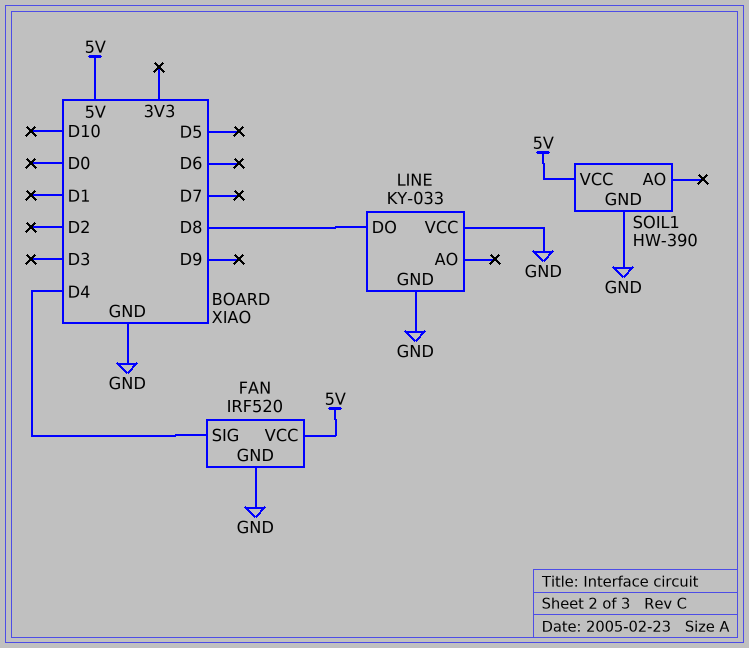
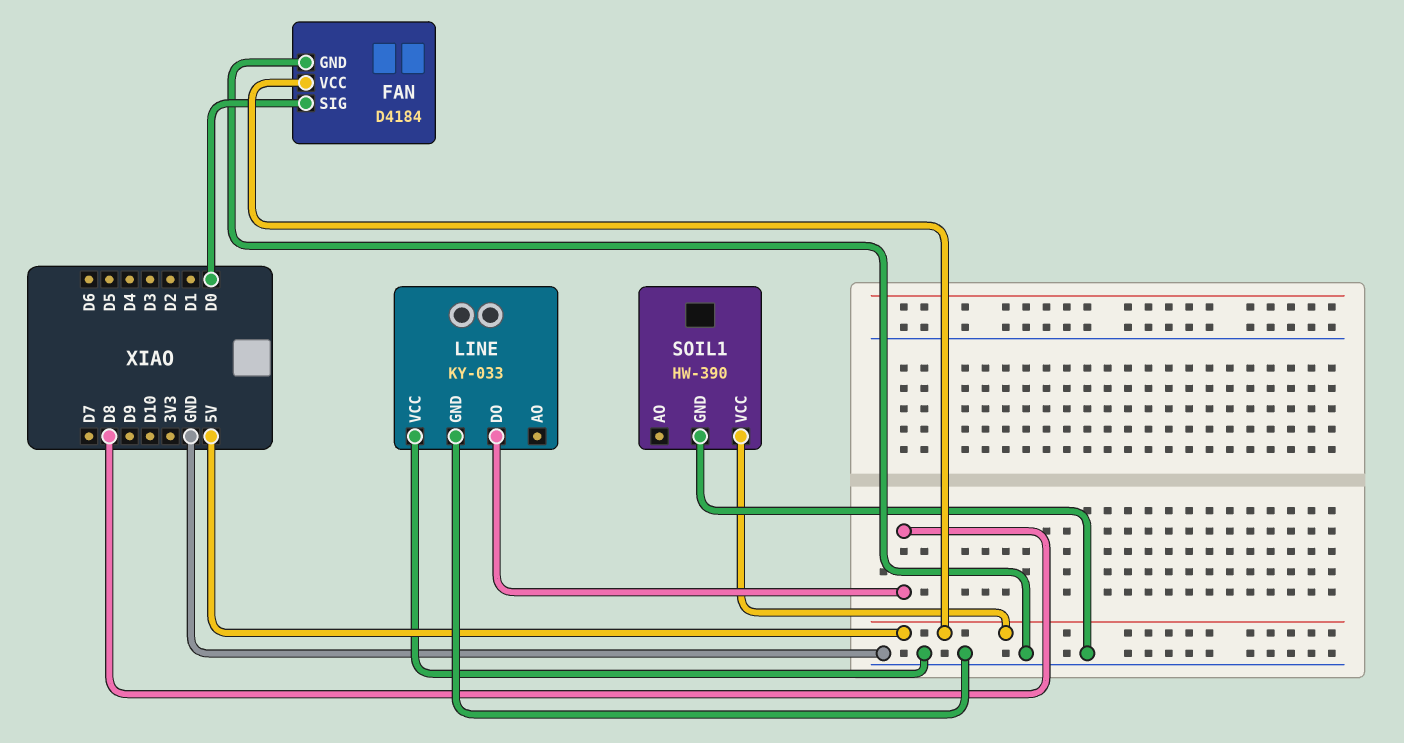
FAN: IRF520 -> D4184
FAN pin SIG: D4 -> D0

